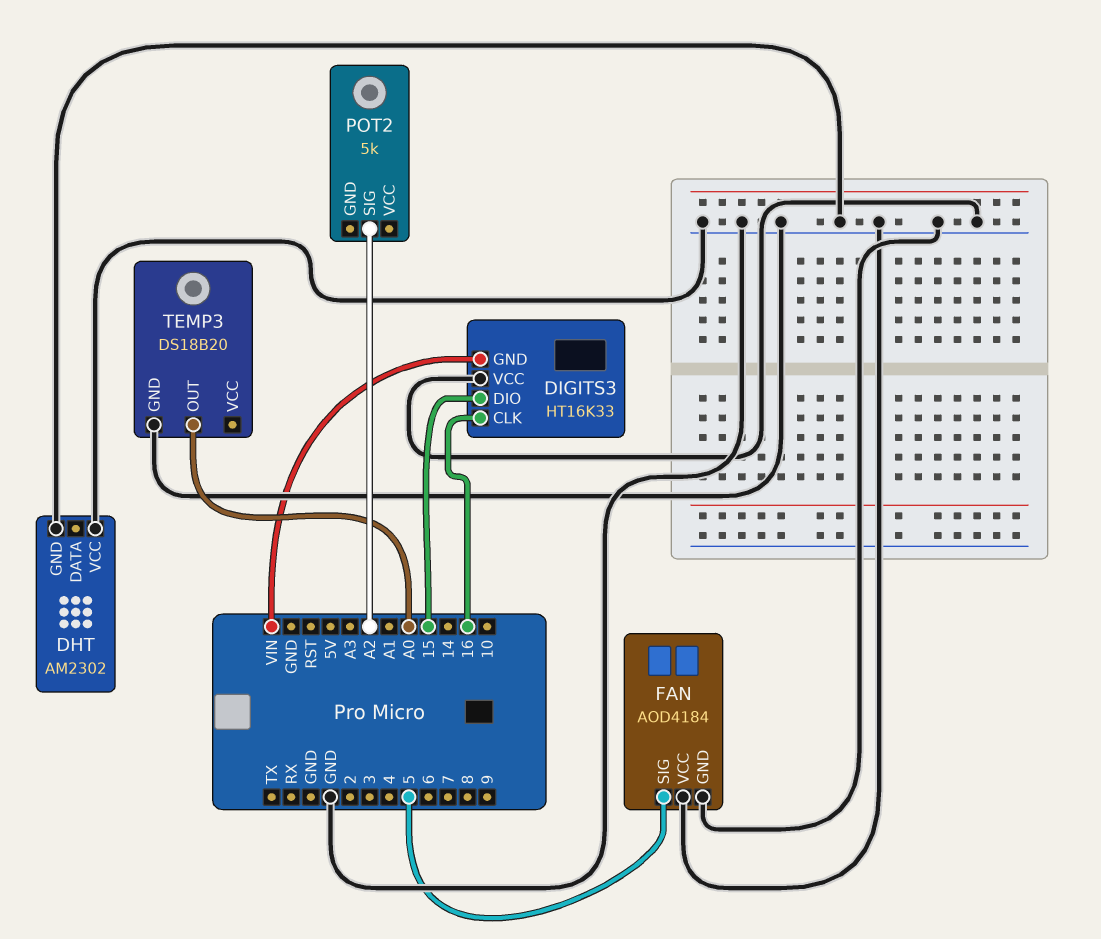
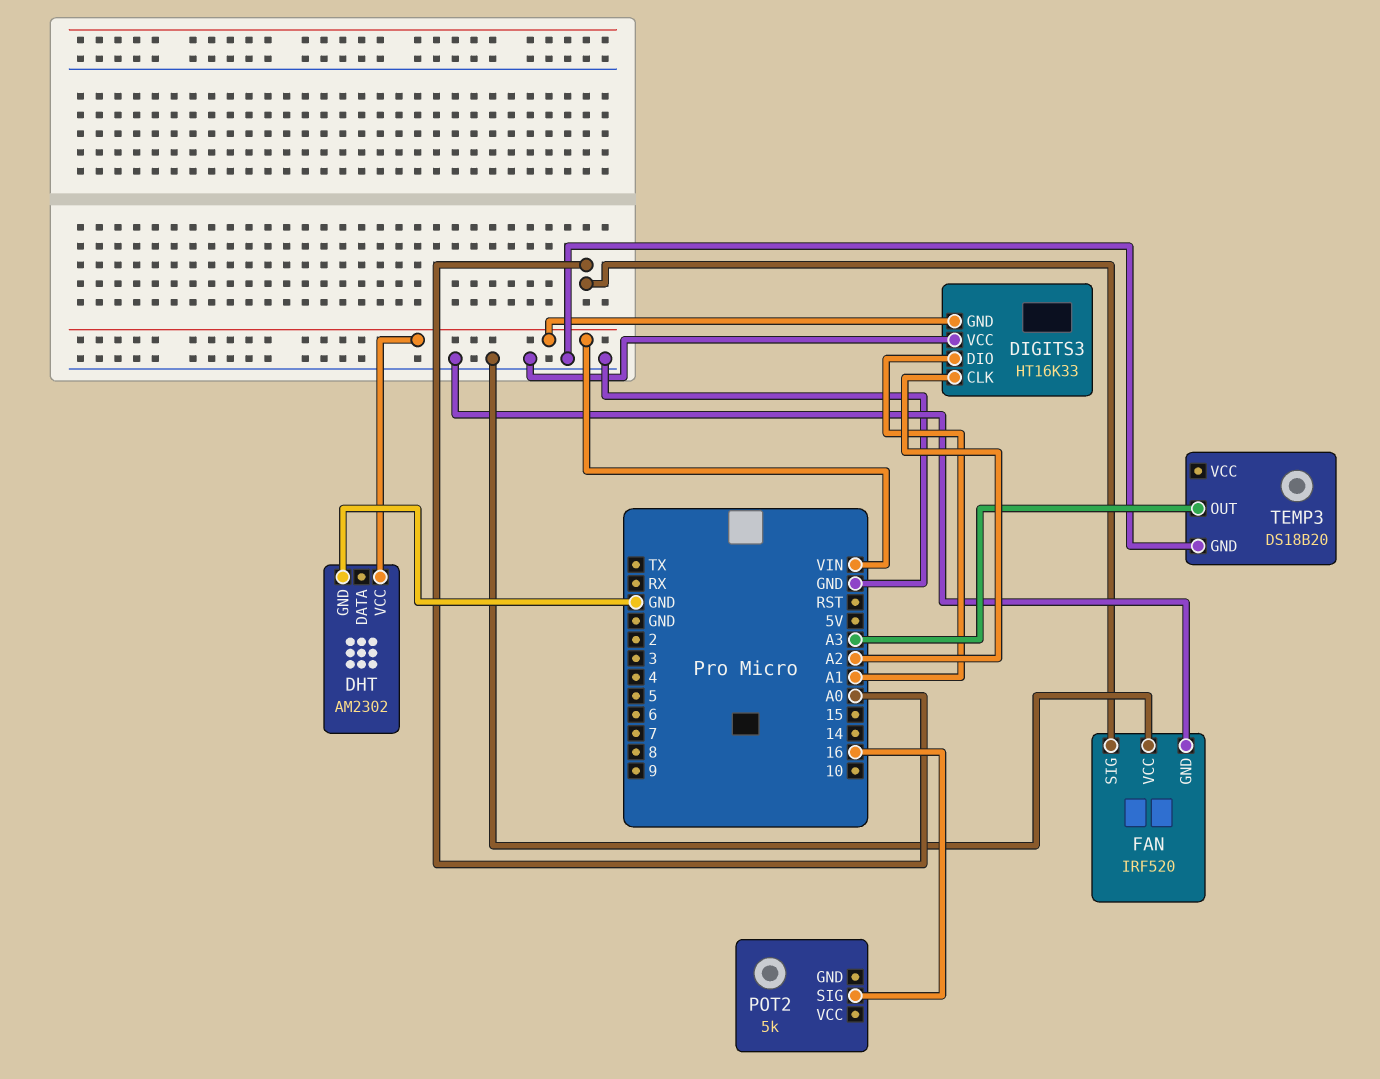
DHT pin VCC: GND -> VIN
DIGITS3 pin CLK: 16 -> A2
DIGITS3 pin DIO: 15 -> A1
FAN: AOD4184 -> IRF520
FAN pin SIG: 5 -> A0
POT2 pin SIG: A2 -> 16
TEMP3 pin OUT: A0 -> A3

